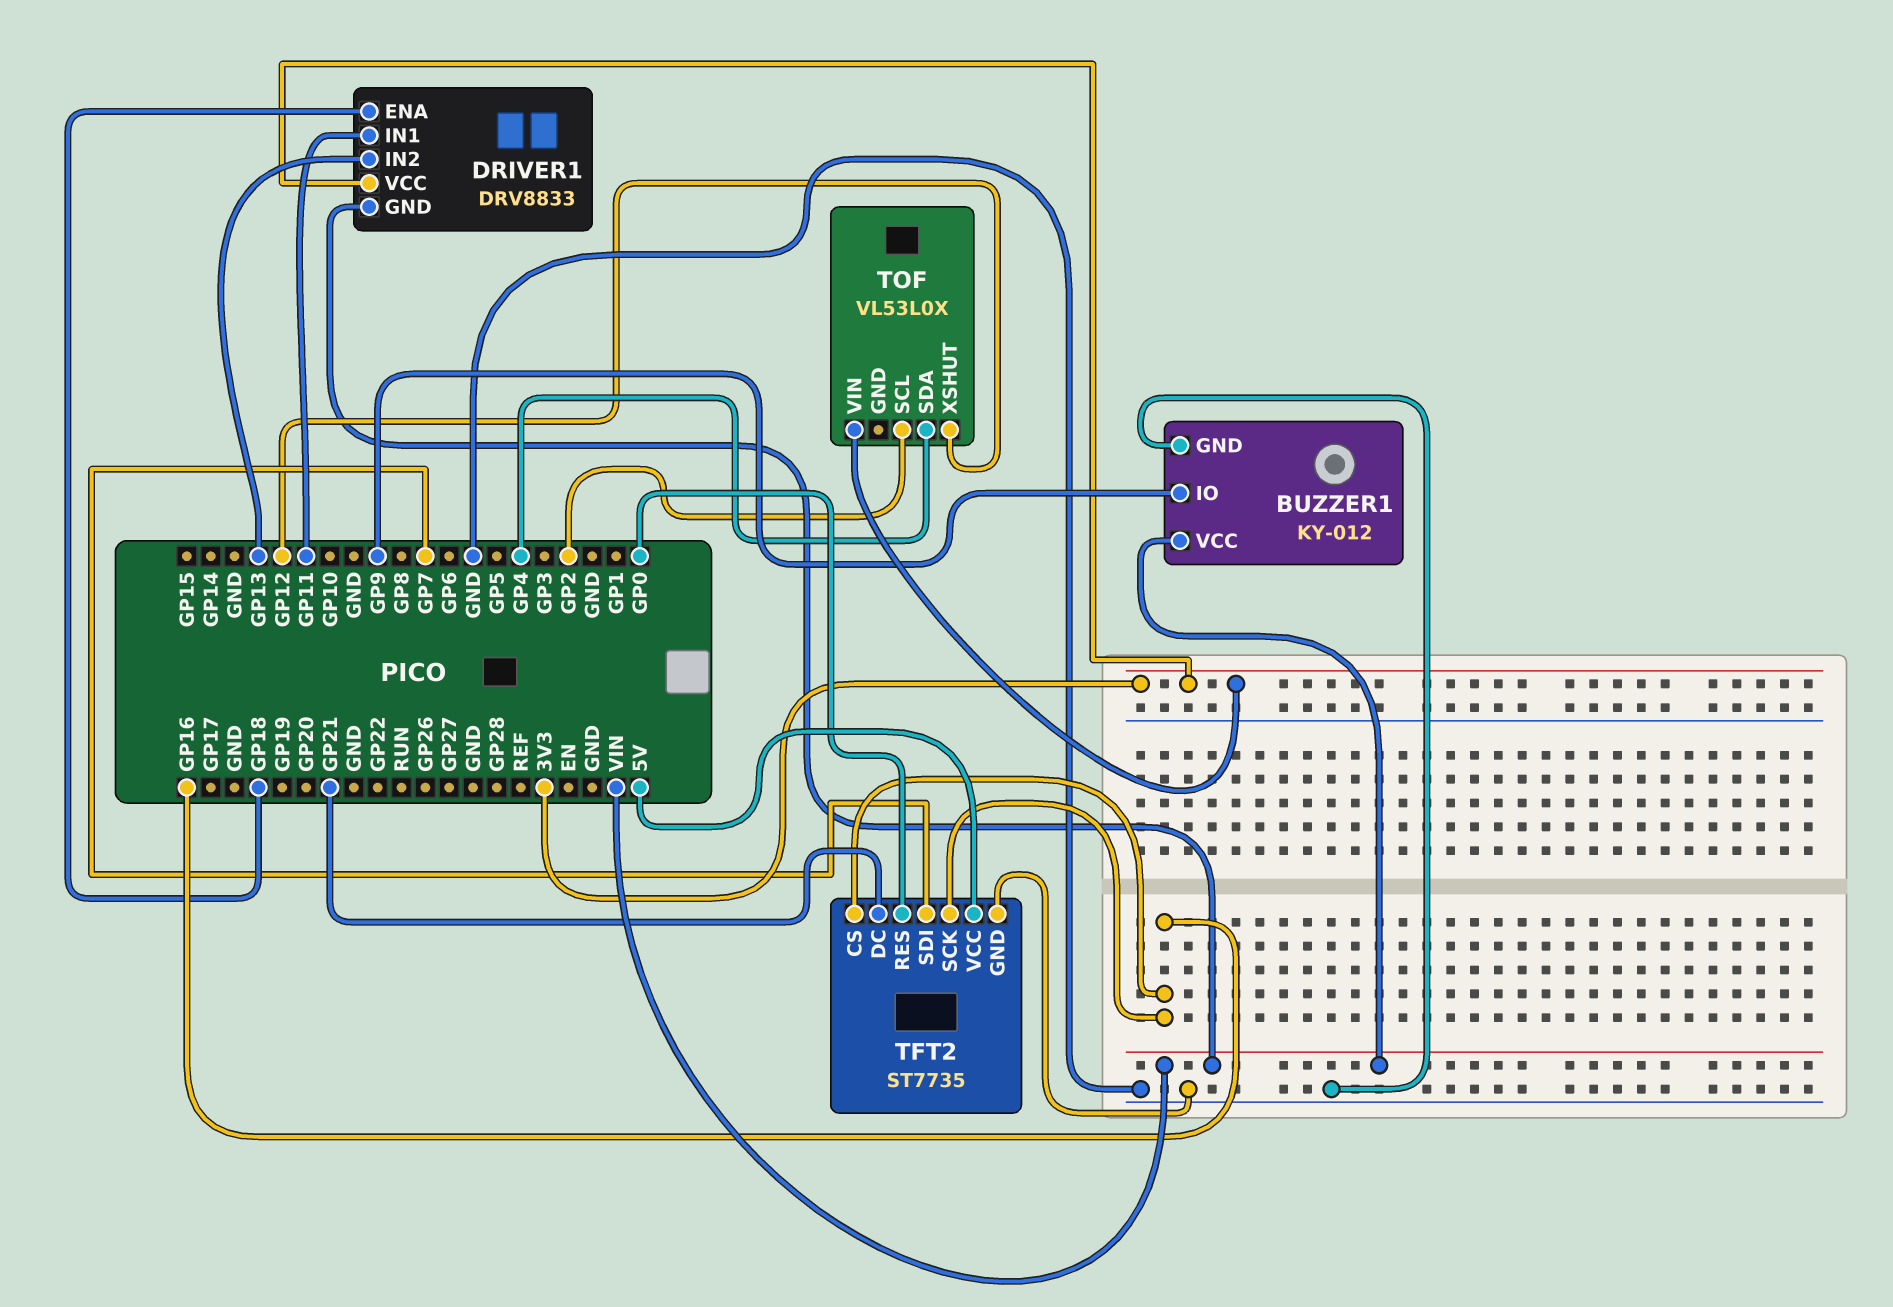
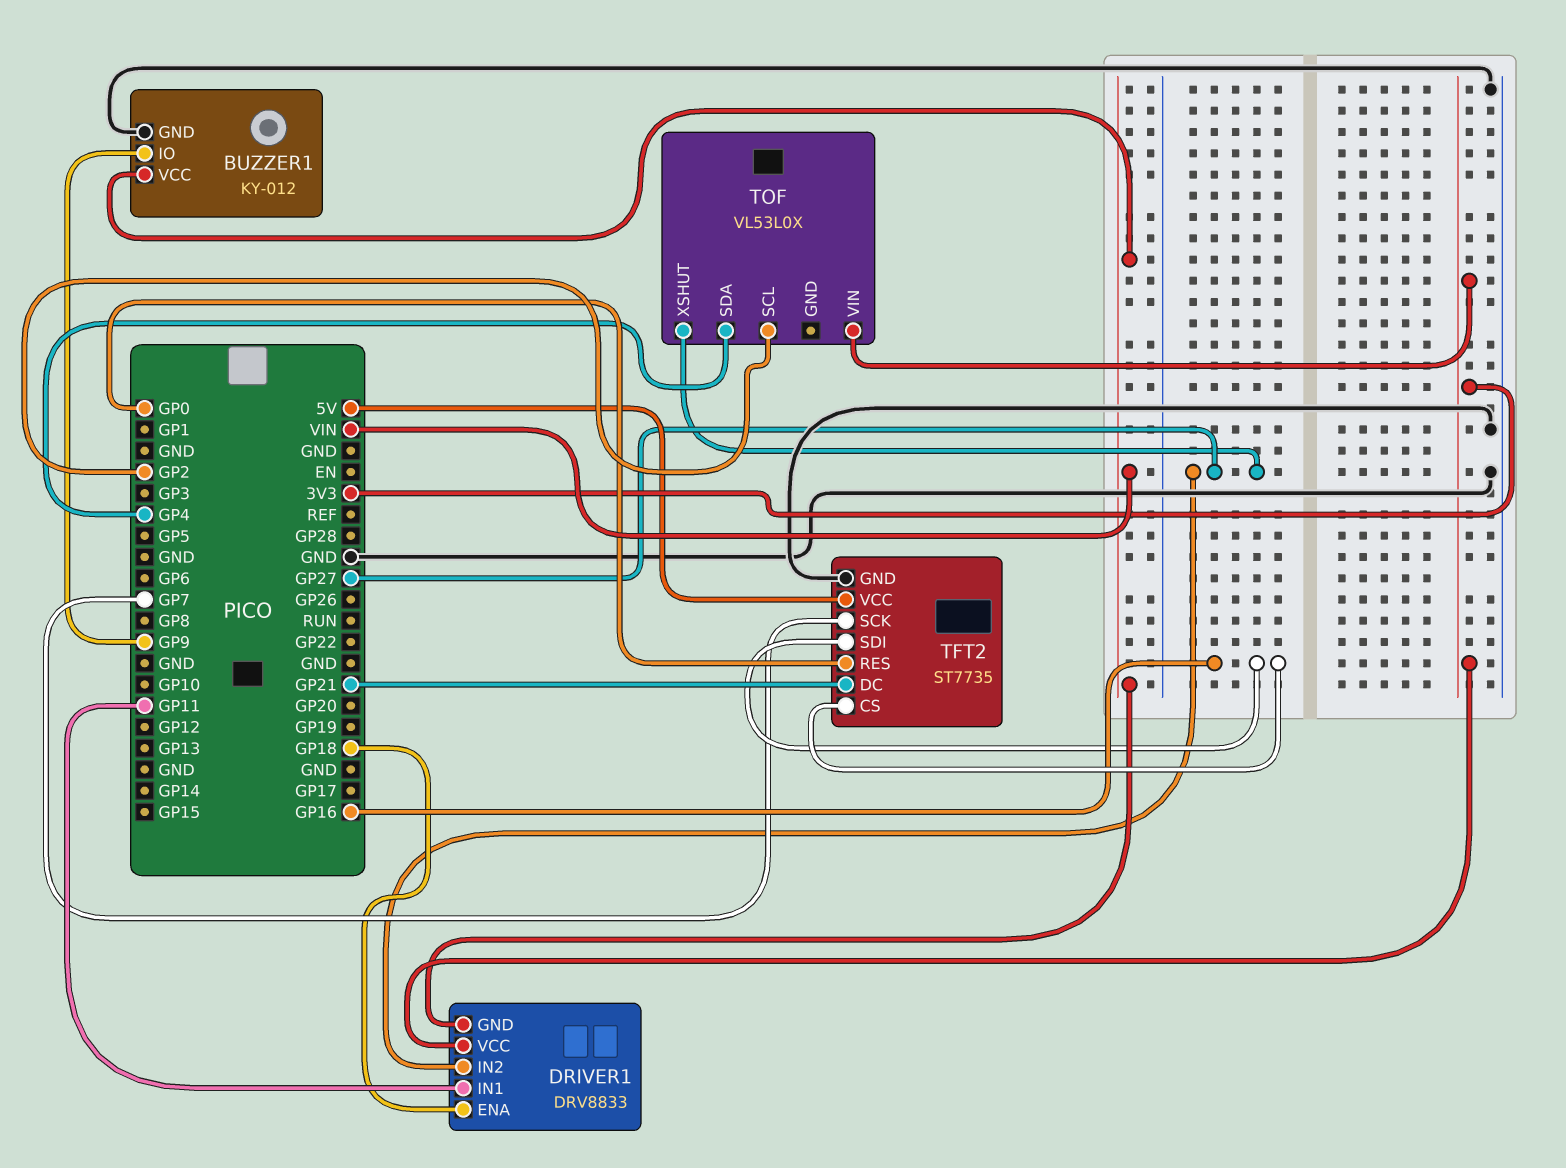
DRIVER1 pin IN2: GP13 -> GP27
TFT2 pin SCK: GP16 -> GP7
TFT2 pin SDI: GP7 -> GP16
TOF pin XSHUT: GP12 -> GP27

